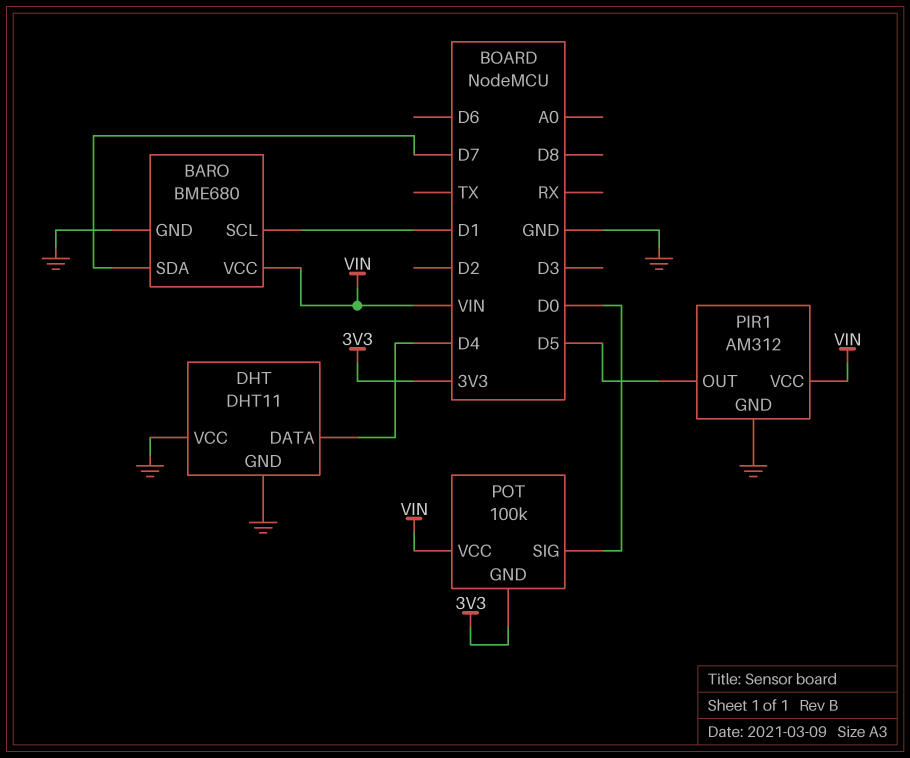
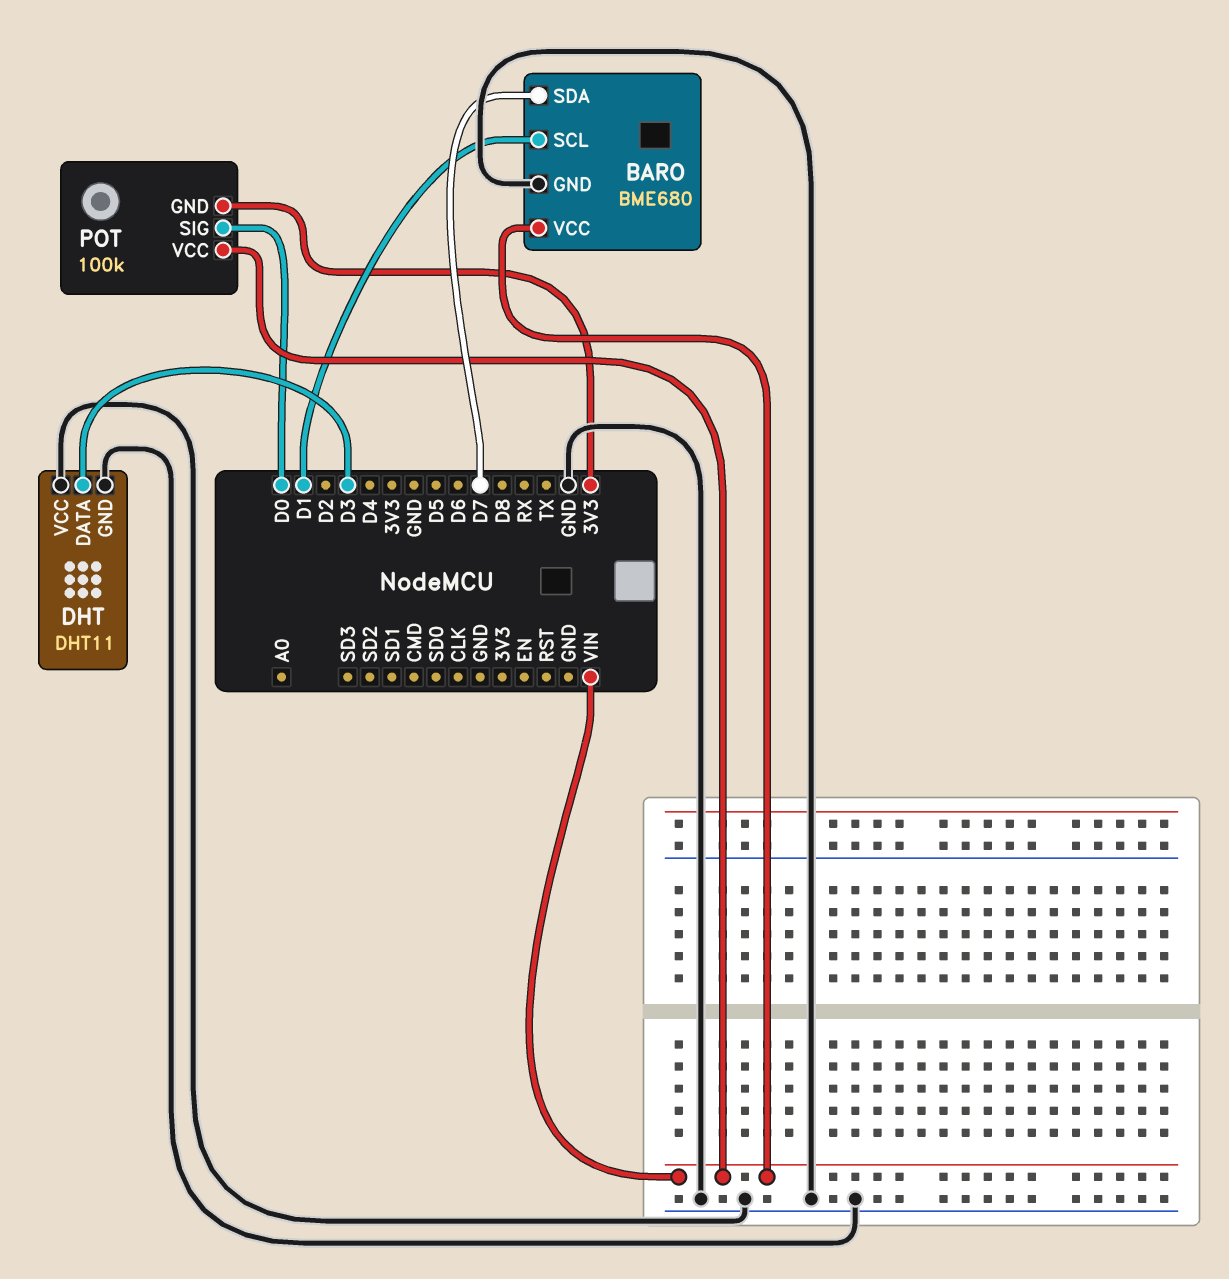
DHT pin DATA: D4 -> D3
PIR1: AM312 -> none
PIR1 pin GND: GND -> none
PIR1 pin OUT: D5 -> none
PIR1 pin VCC: VIN -> none

